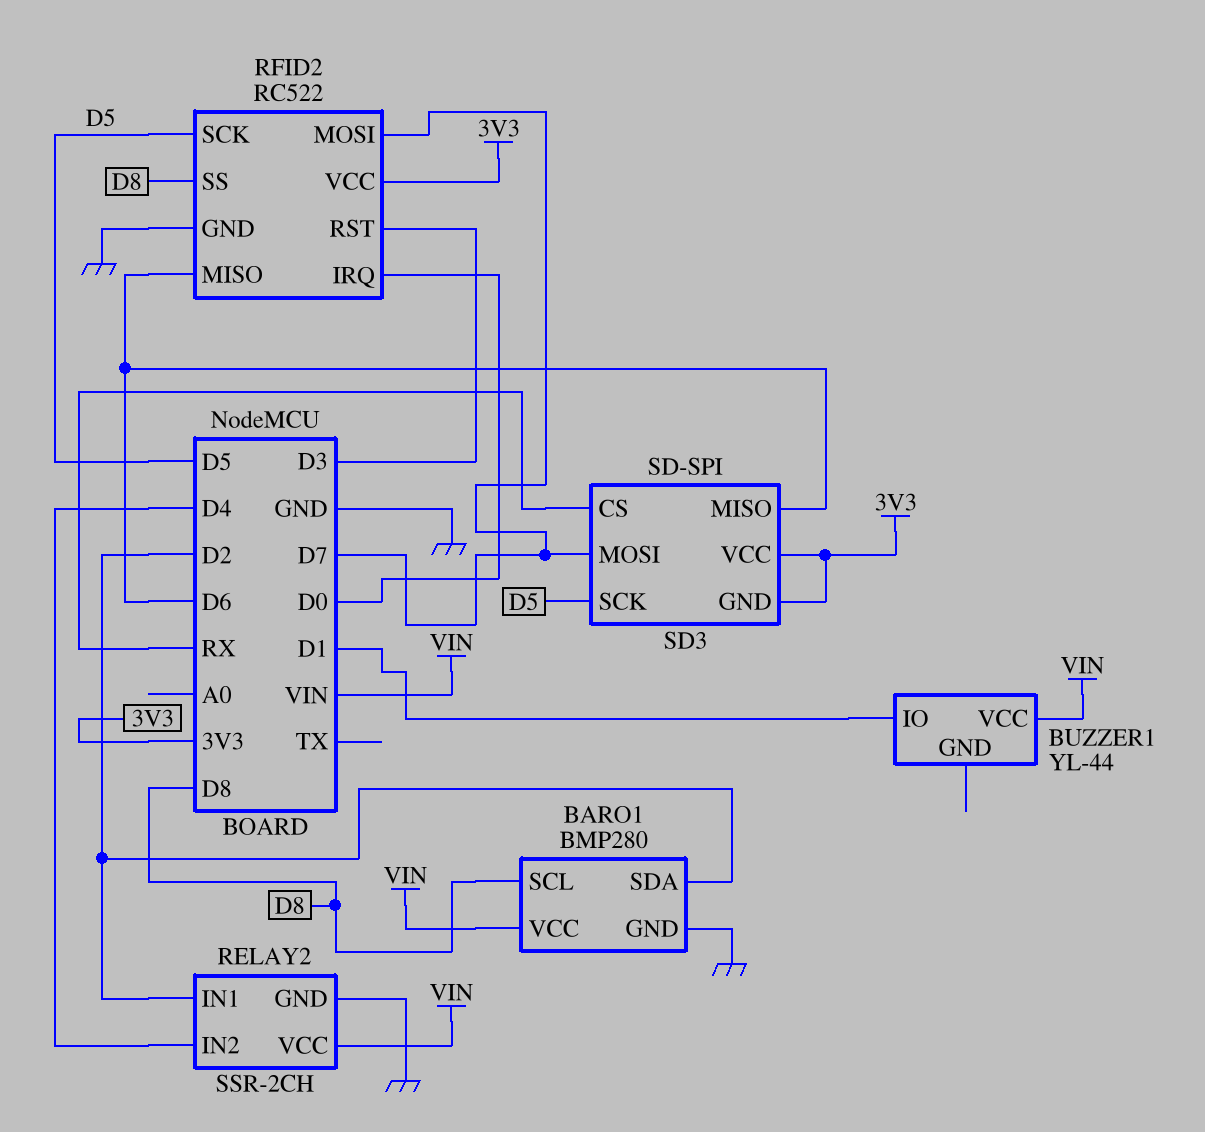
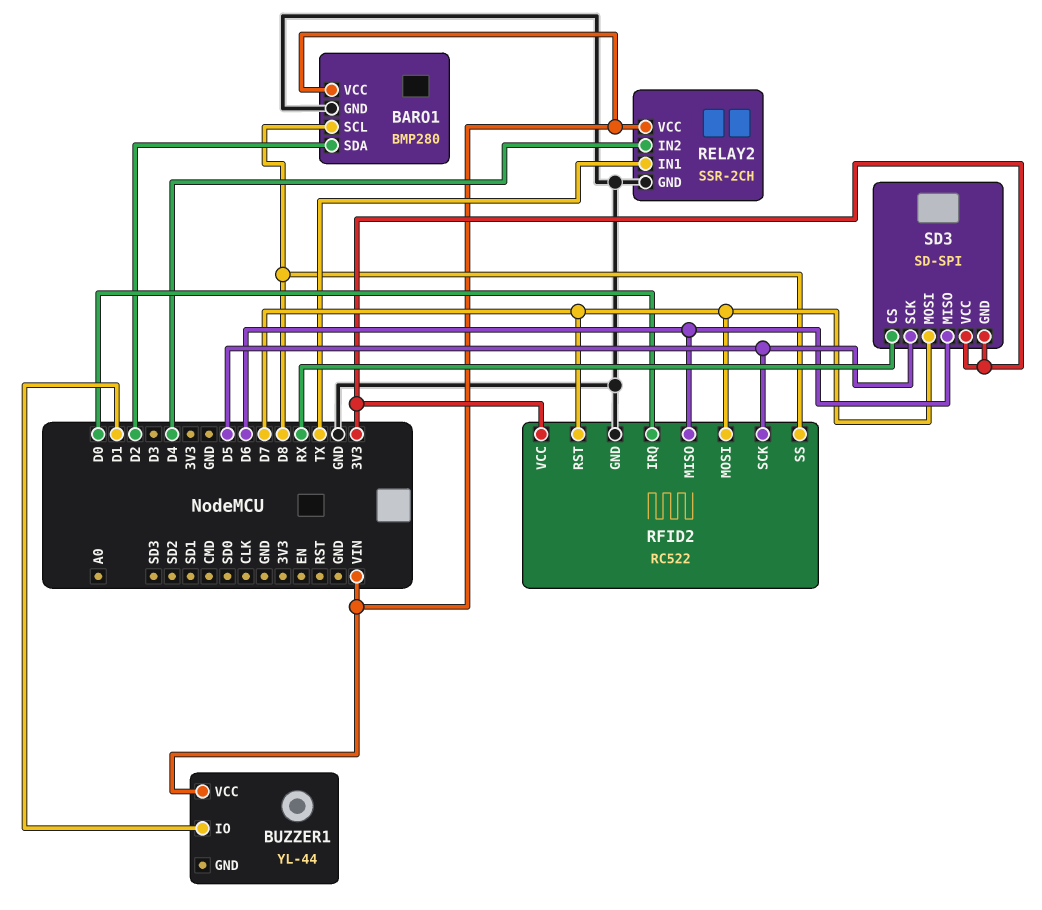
RELAY2 pin IN1: D2 -> TX
RFID2 pin RST: D3 -> D7

